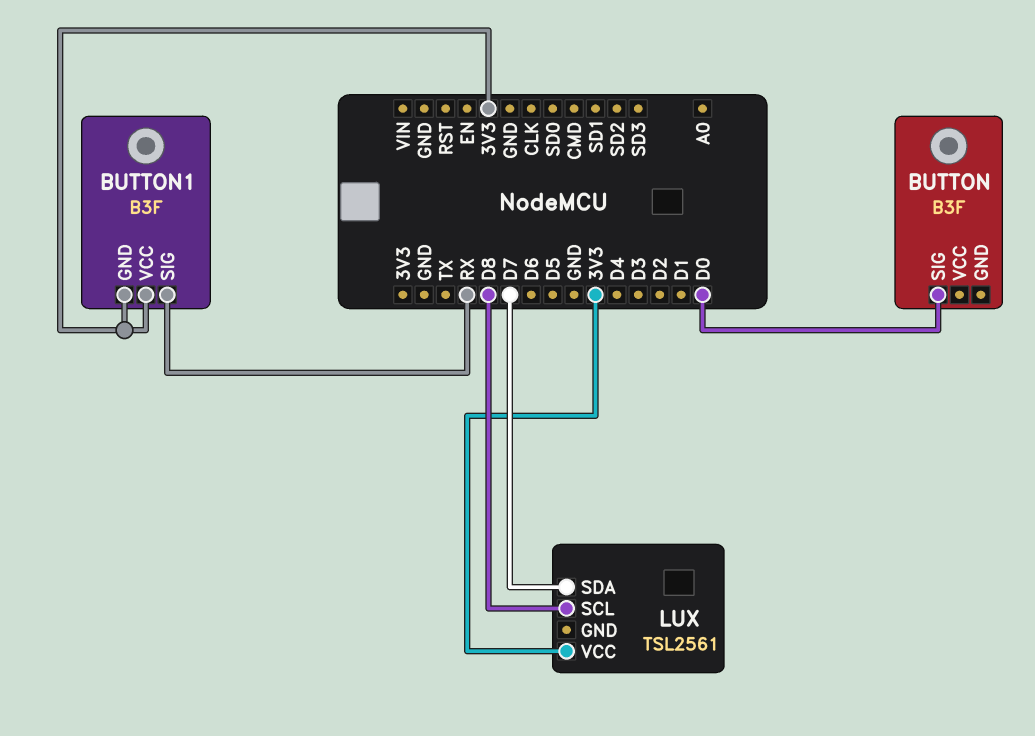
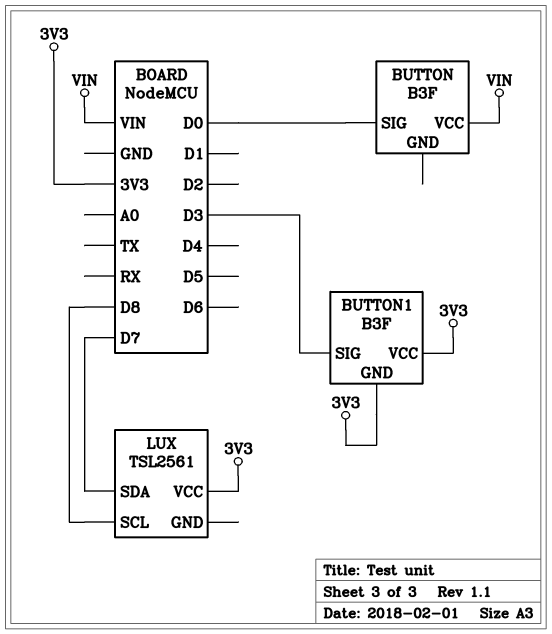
BUTTON pin VCC: none -> VIN
BUTTON1 pin SIG: RX -> D3

